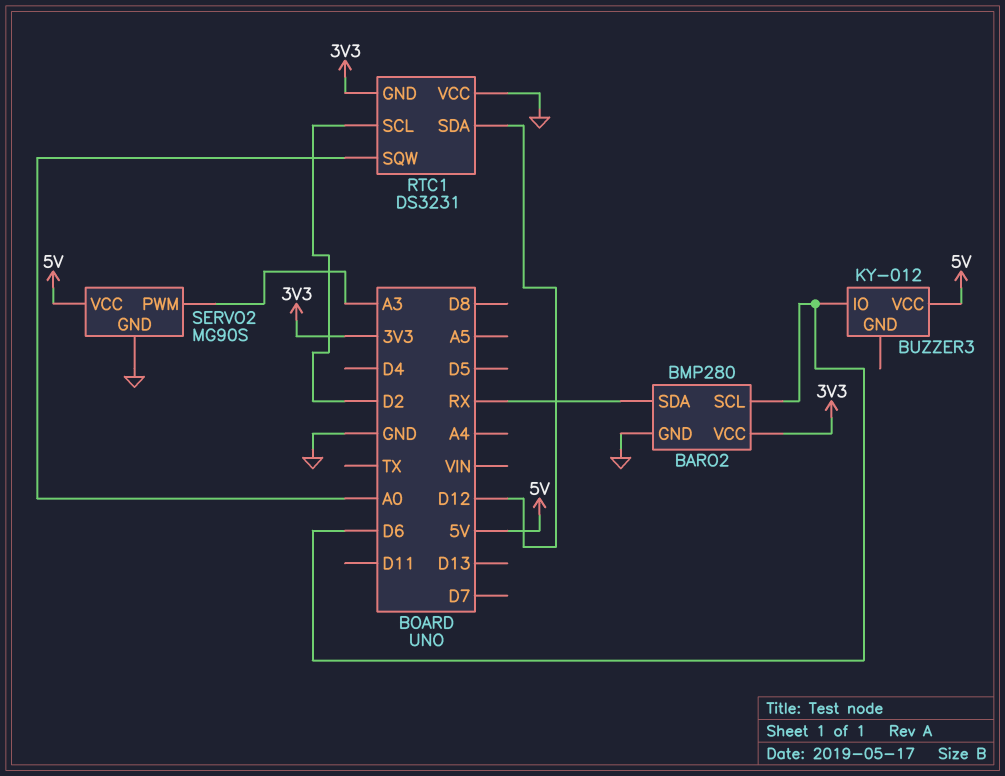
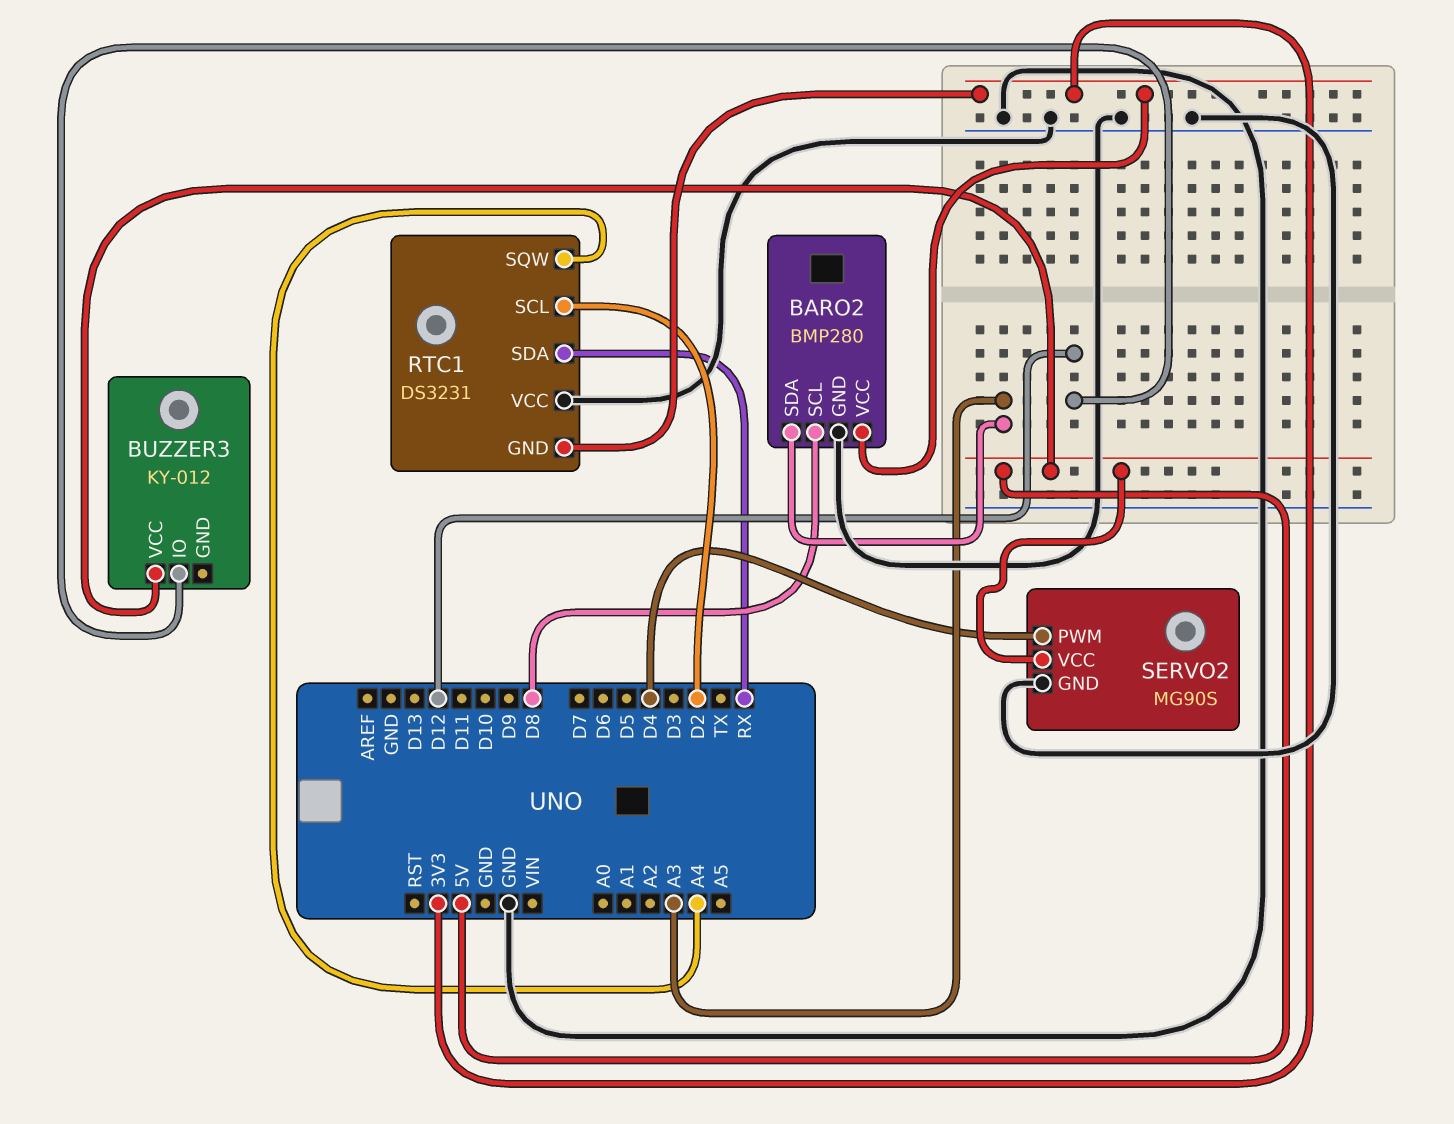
BARO2 pin SCL: D6 -> D8
BARO2 pin SDA: RX -> A3
BUZZER3 pin IO: D6 -> D12
RTC1 pin SDA: D12 -> RX
RTC1 pin SQW: A0 -> A4
SERVO2 pin PWM: A3 -> D4

